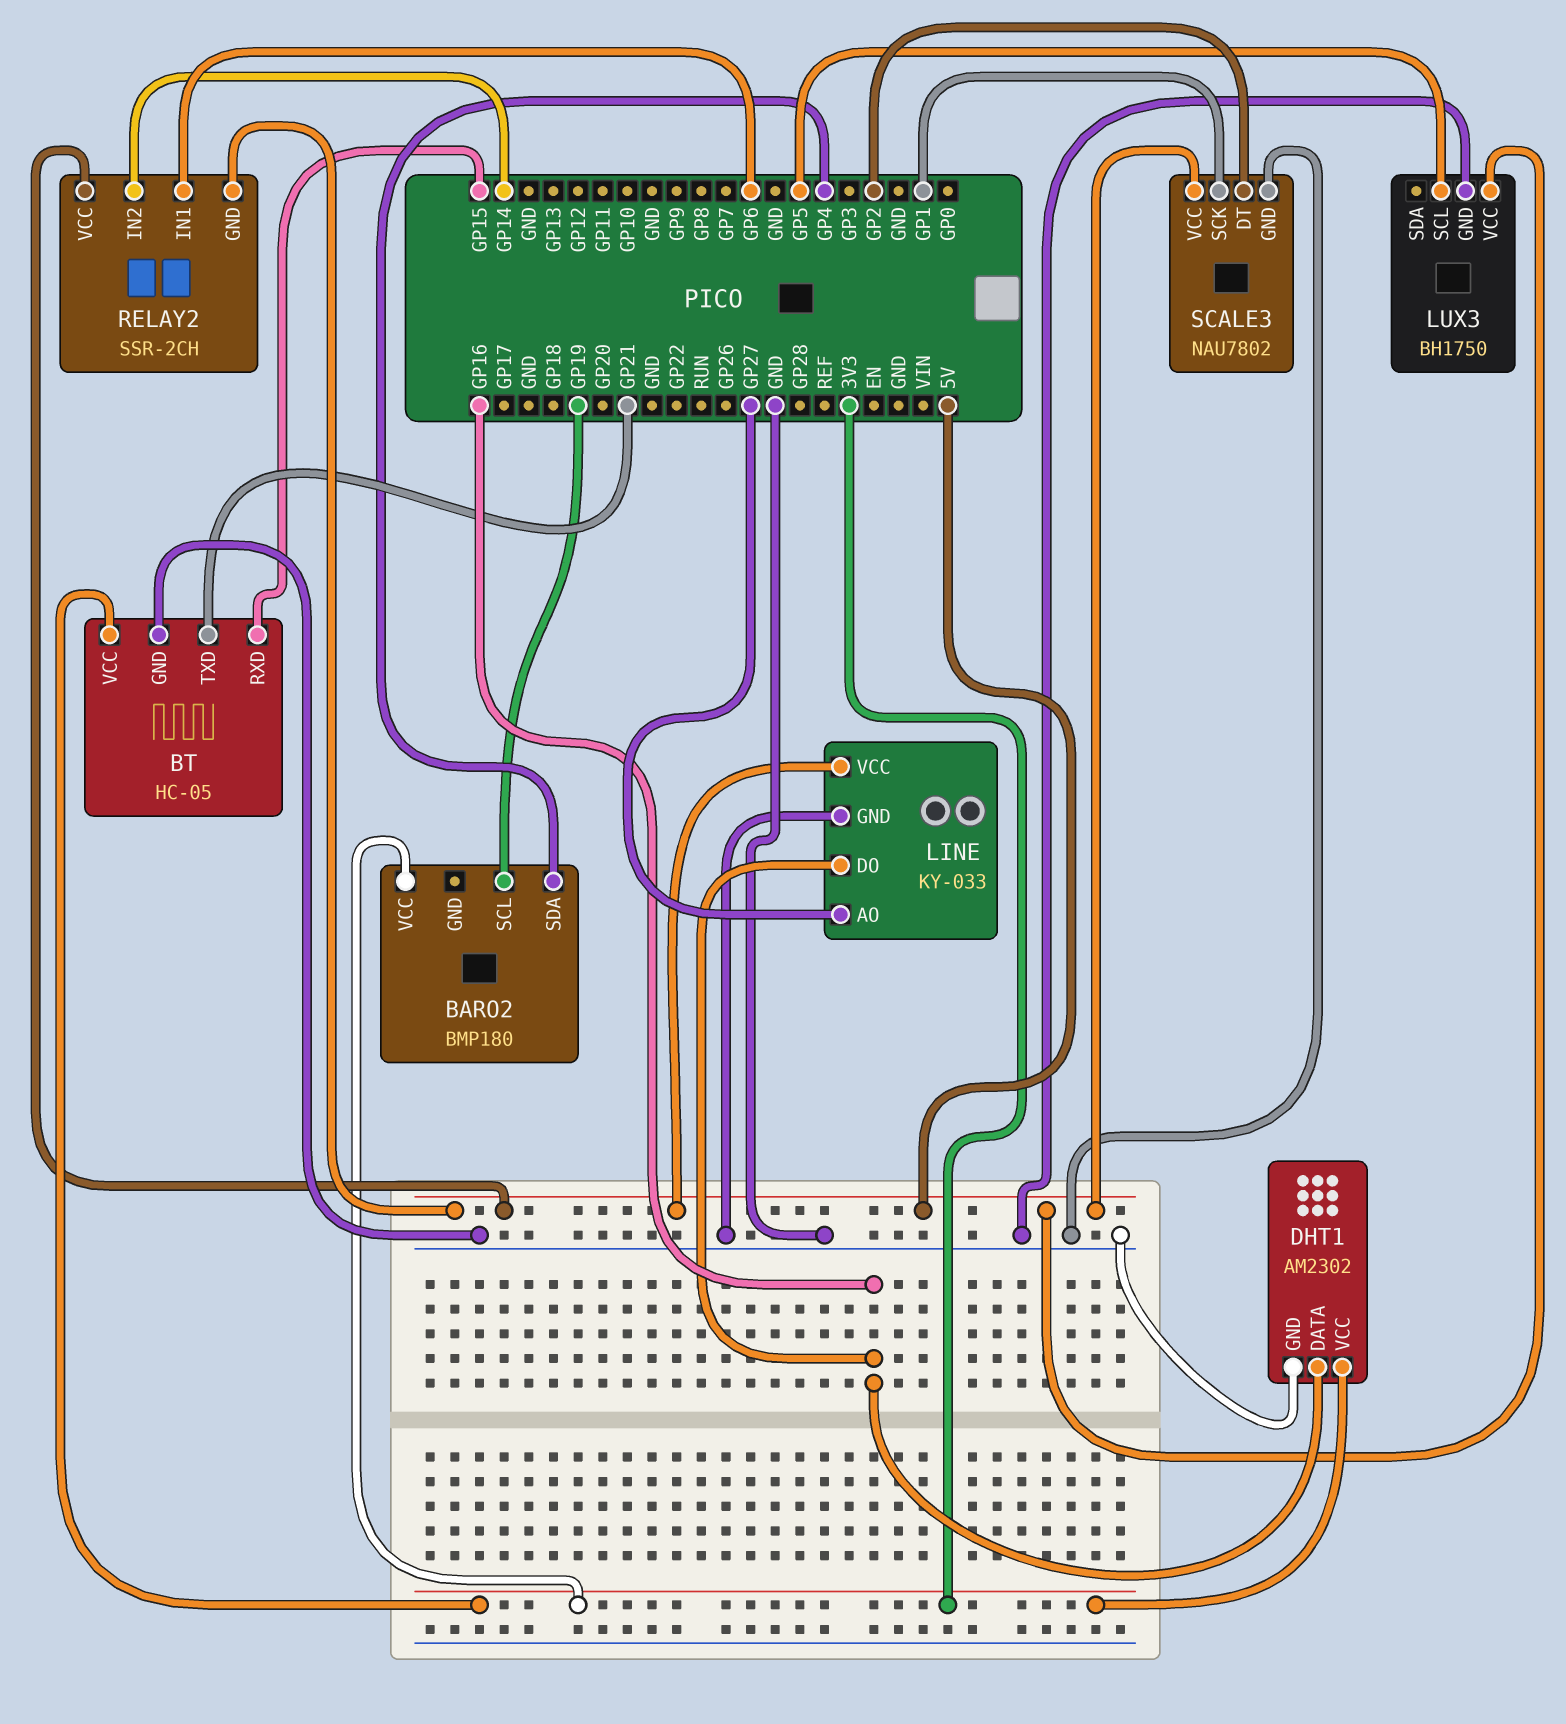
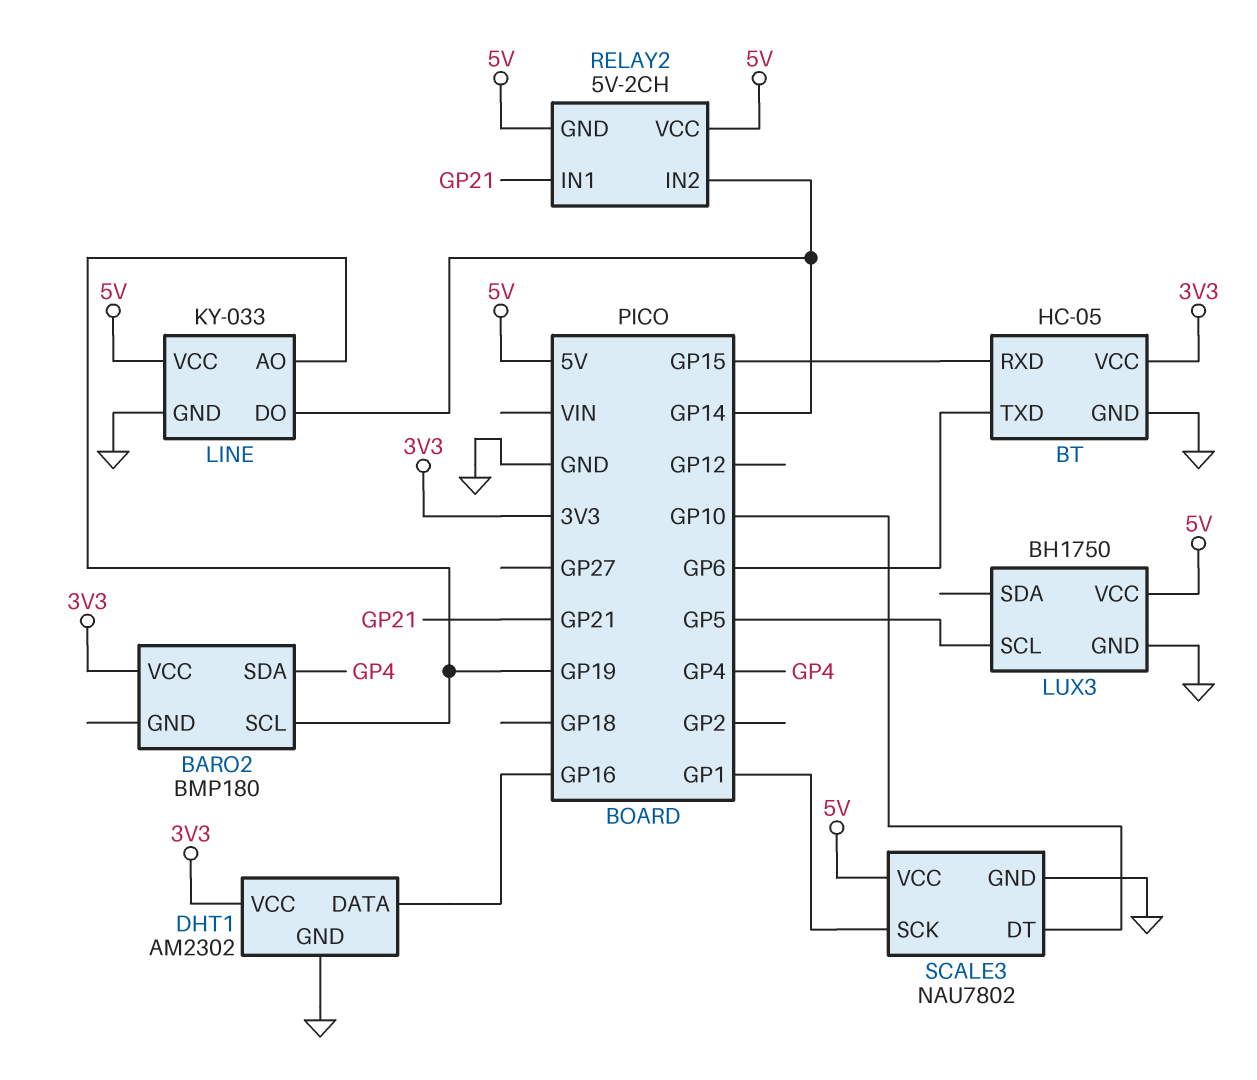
BT pin TXD: GP21 -> GP6
LINE pin AO: GP27 -> GP19
LINE pin DO: GP16 -> GP14
RELAY2: SSR-2CH -> 5V-2CH
RELAY2 pin IN1: GP6 -> GP21
SCALE3 pin DT: GP2 -> GP10

